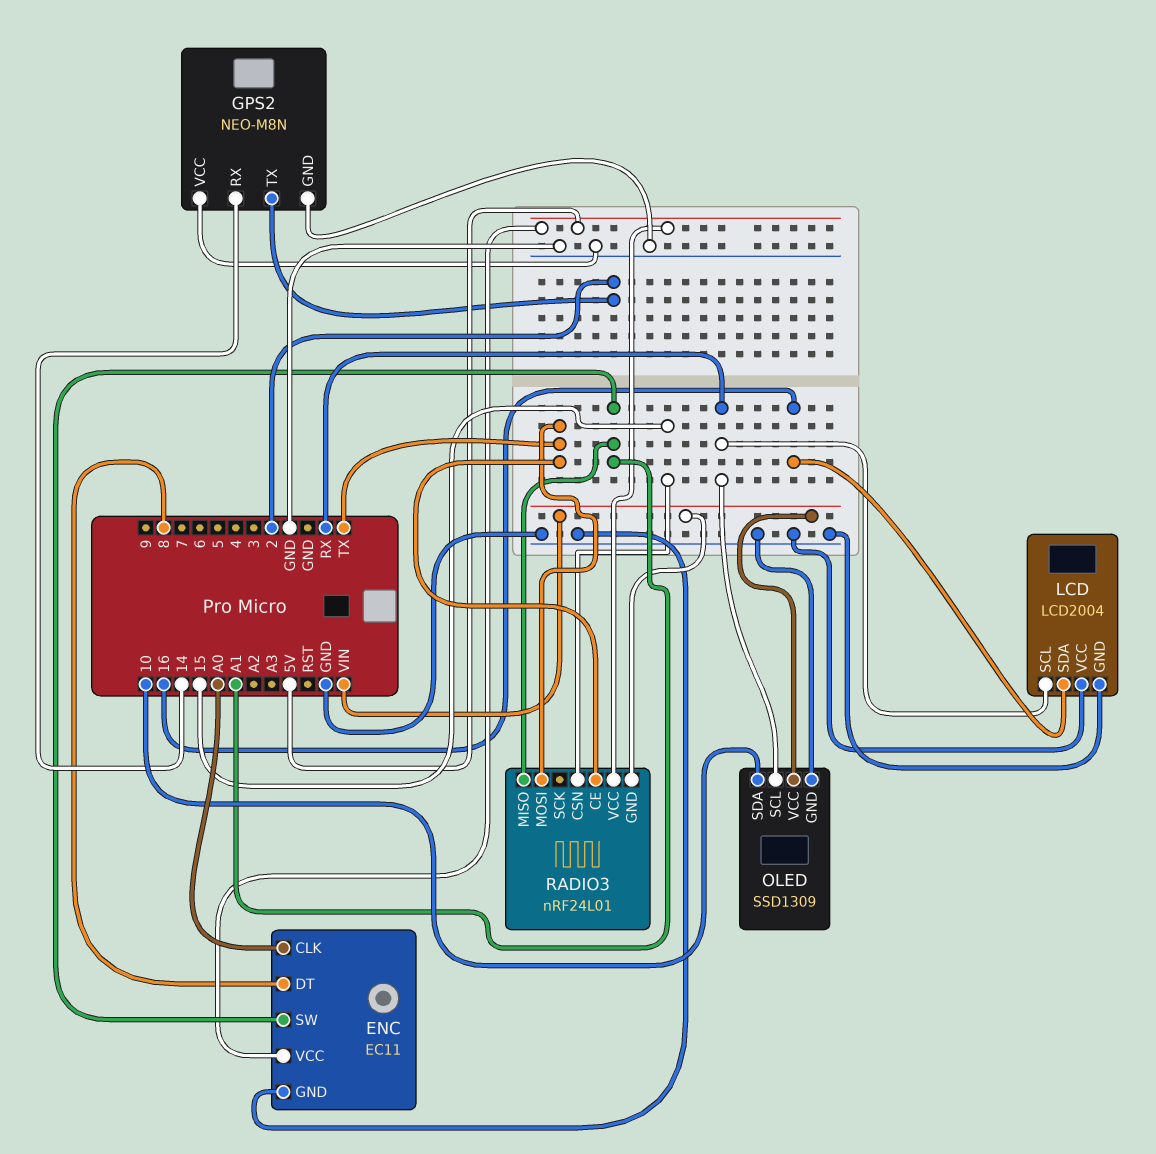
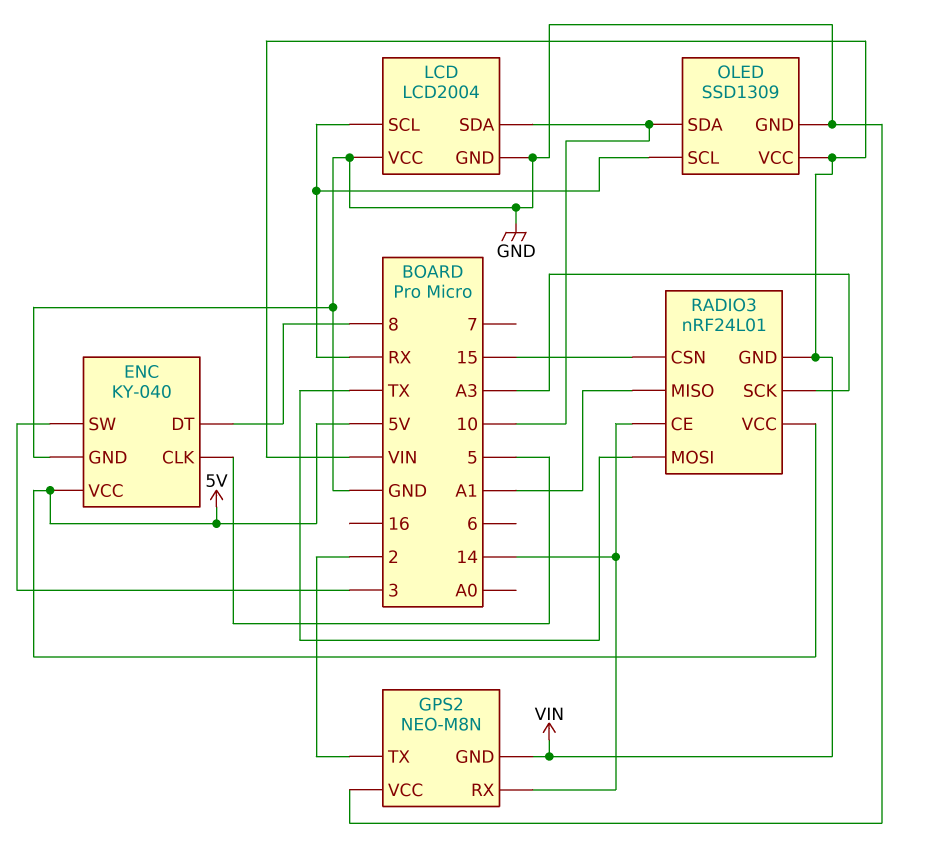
ENC: EC11 -> KY-040
ENC pin CLK: A0 -> 5
ENC pin SW: A1 -> 3
GPS2 pin GND: GND -> VIN
LCD pin SDA: 16 -> 10
RADIO3 pin CE: TX -> 14
RADIO3 pin SCK: none -> A3

